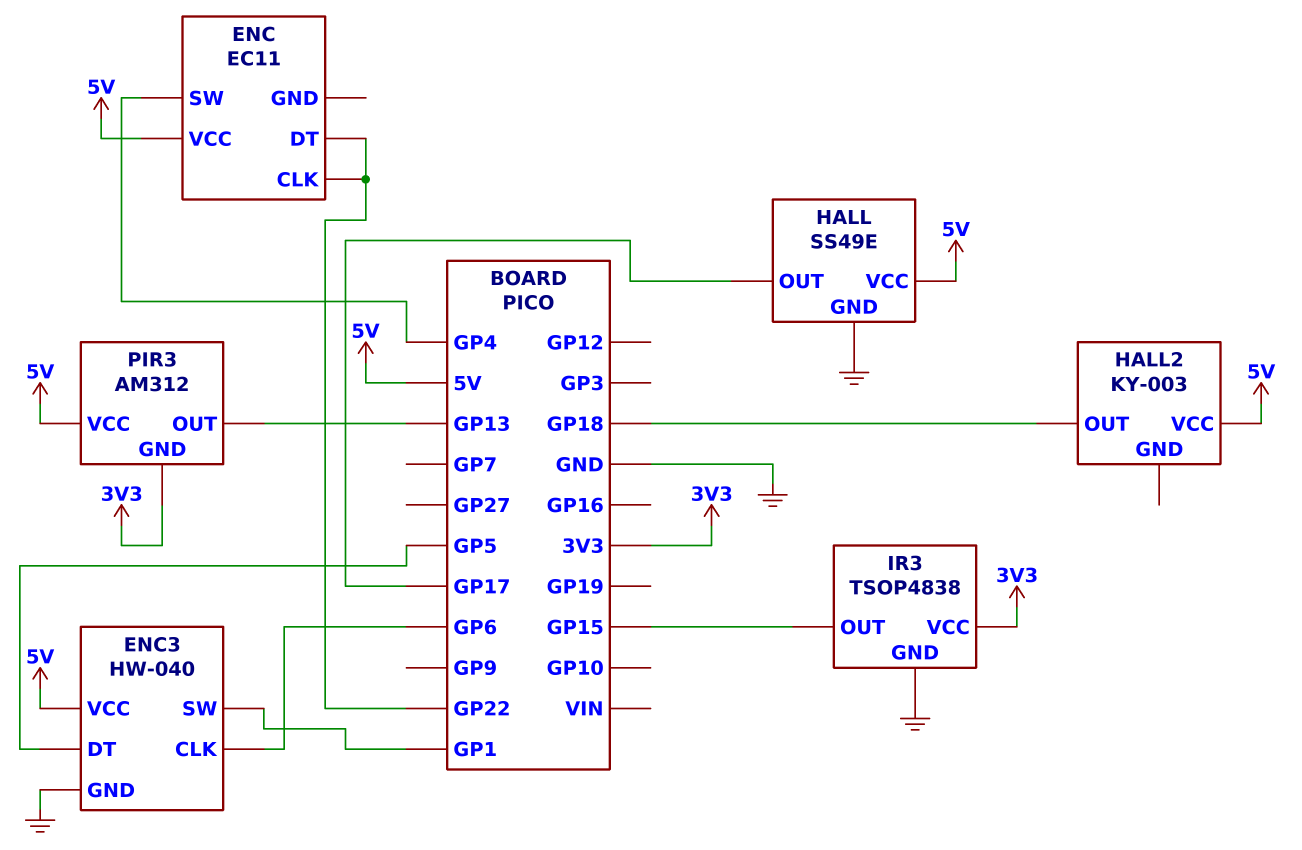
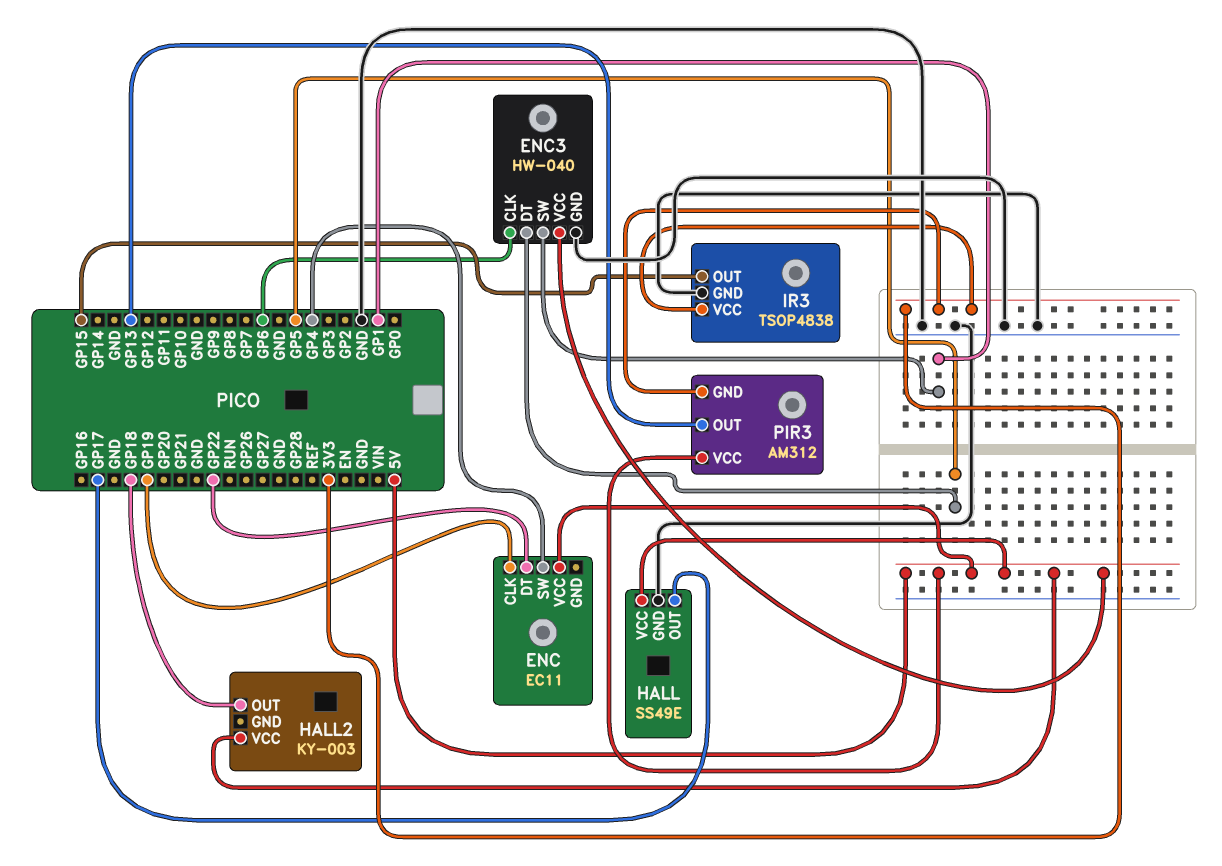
ENC pin CLK: GP22 -> GP19

